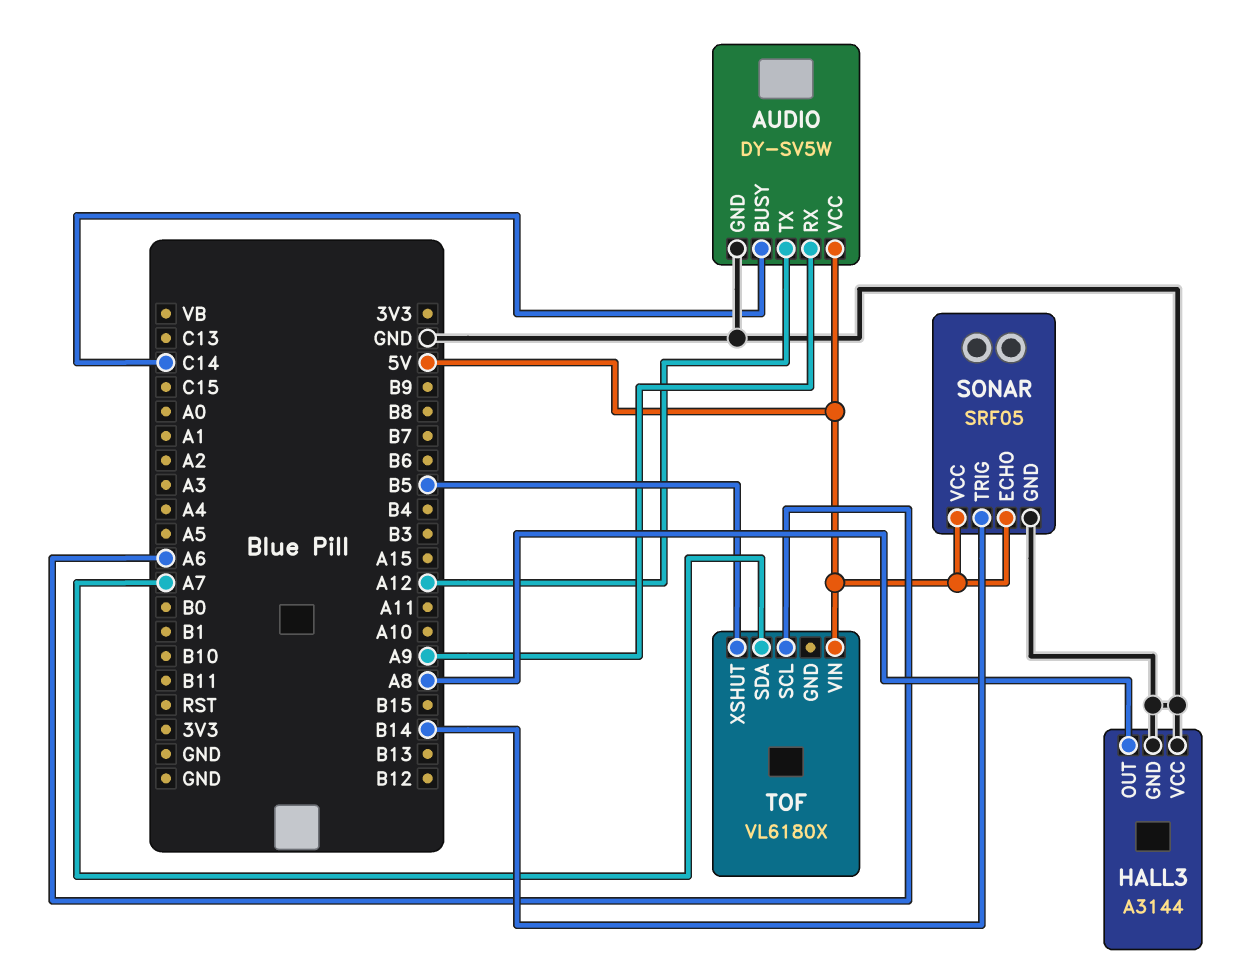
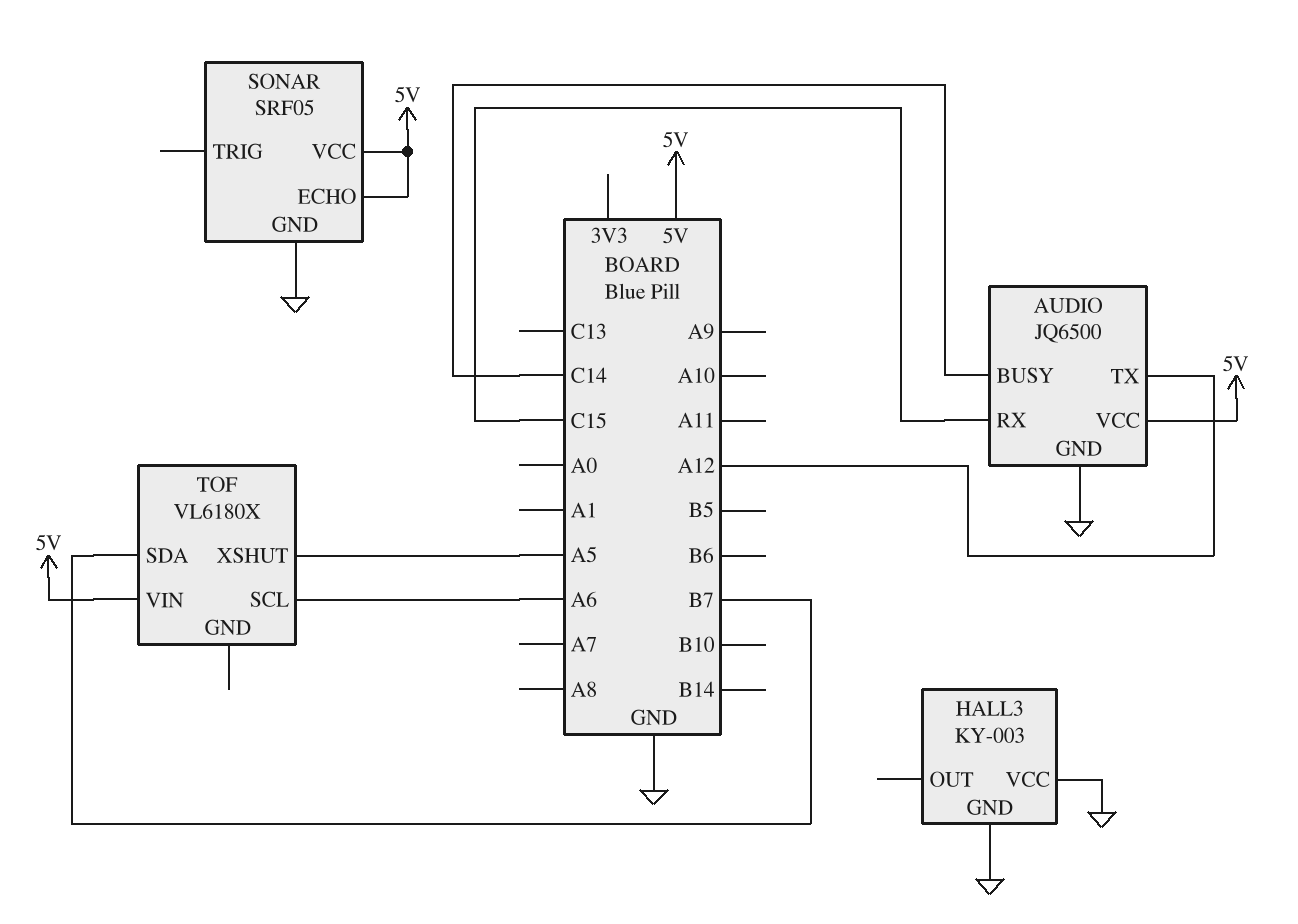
AUDIO: DY-SV5W -> JQ6500
AUDIO pin RX: A9 -> C15
HALL3: A3144 -> KY-003
HALL3 pin OUT: A8 -> none
SONAR pin TRIG: B14 -> none
TOF pin SDA: A7 -> B7
TOF pin XSHUT: B5 -> A5

